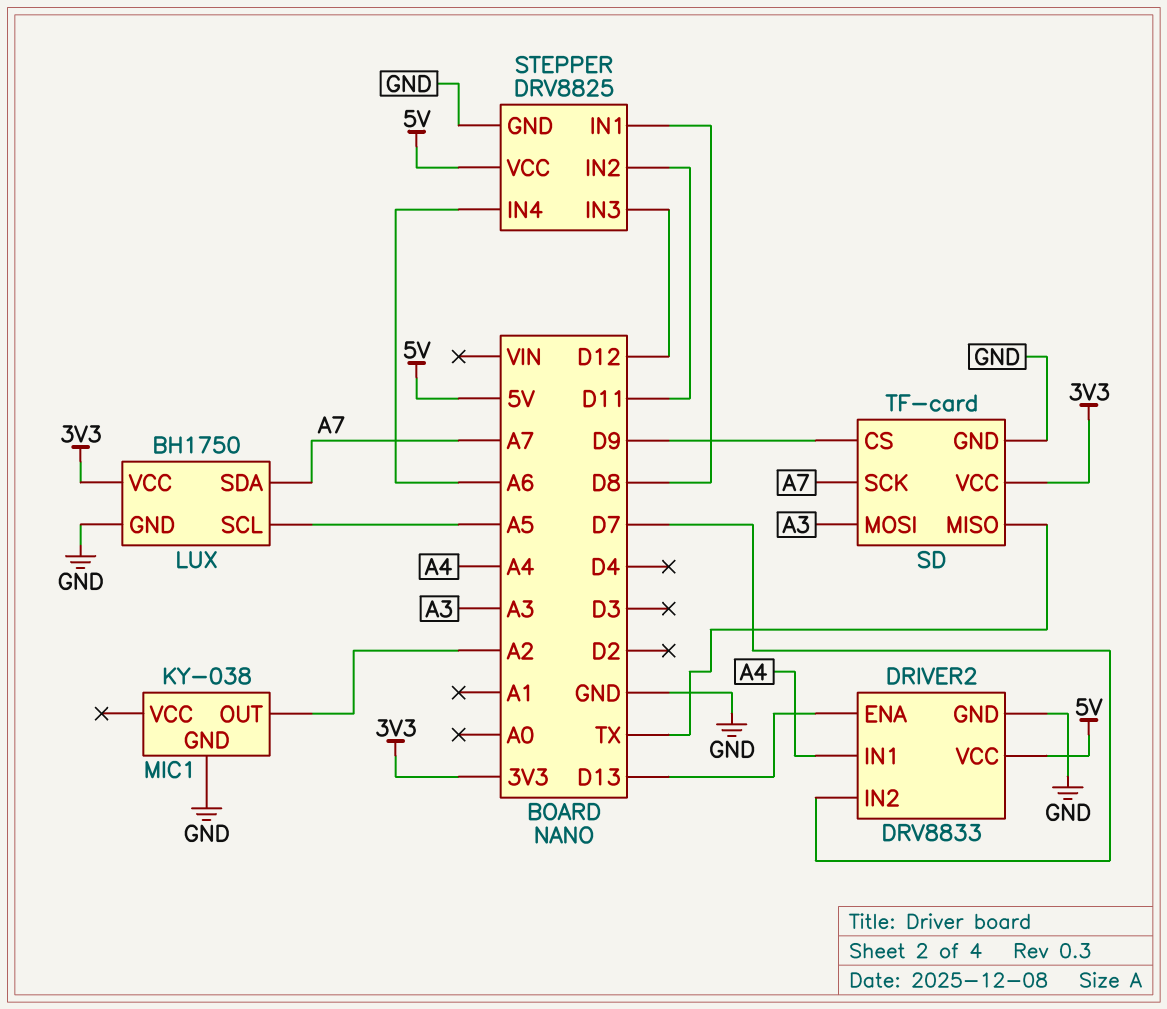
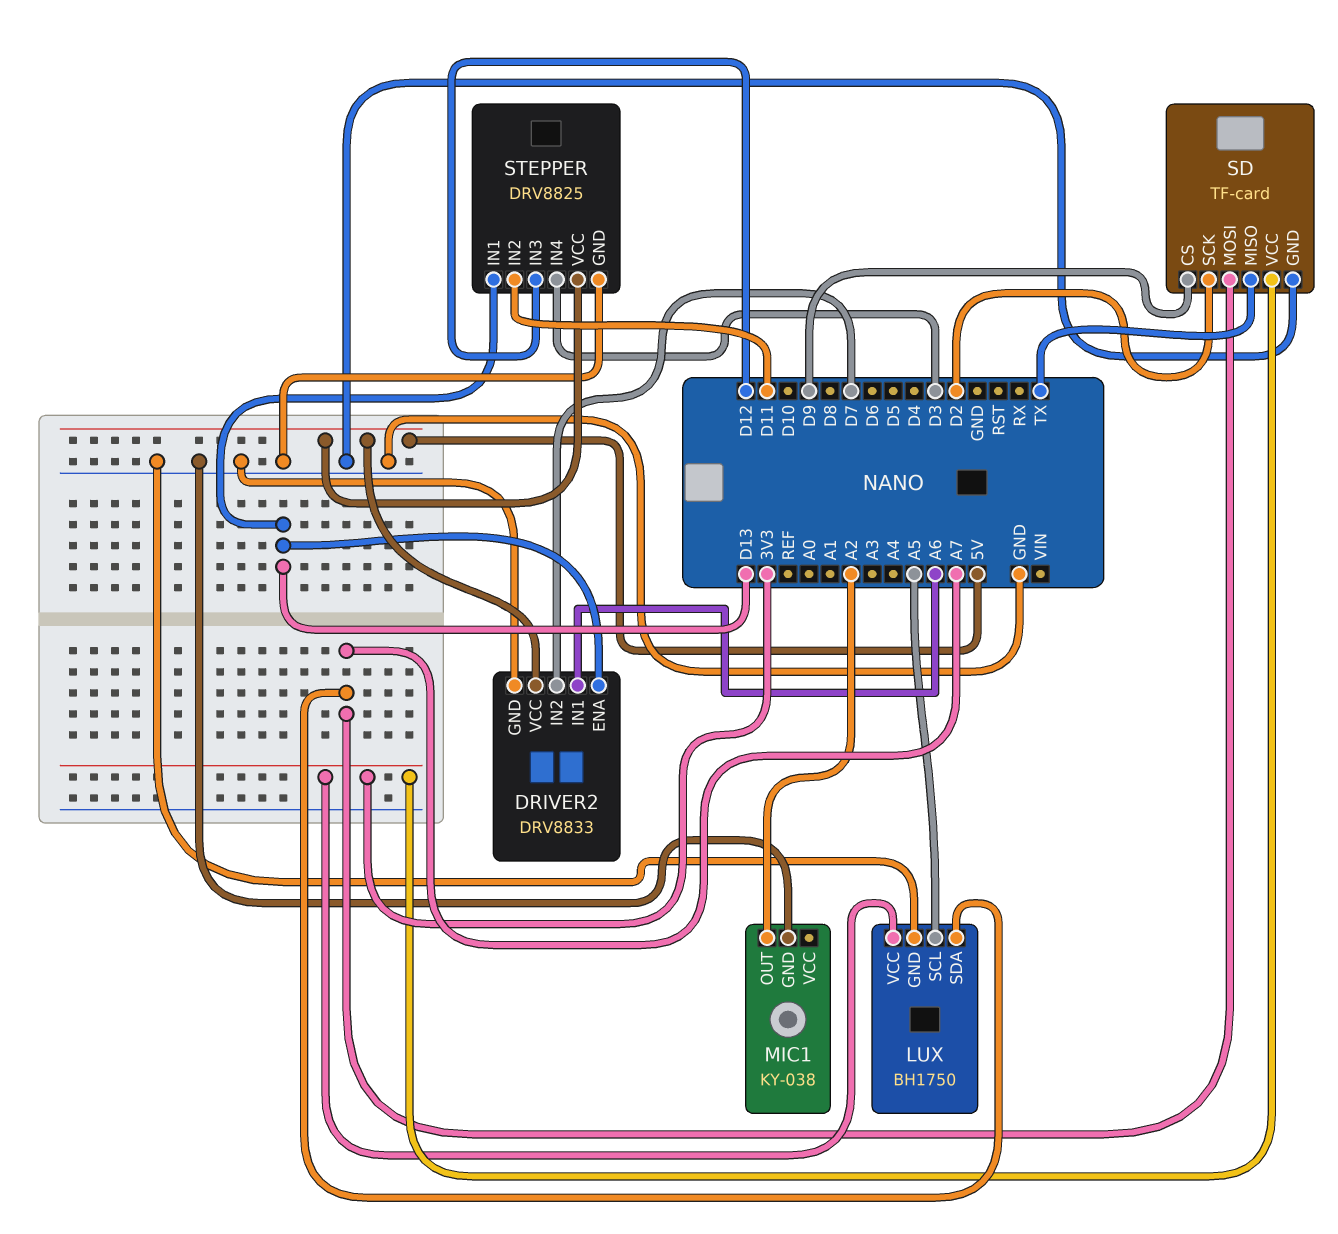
DRIVER2 pin IN1: A4 -> A6
SD pin MOSI: A3 -> A7
SD pin SCK: A7 -> D2
STEPPER pin IN1: D8 -> D13
STEPPER pin IN4: A6 -> D3

